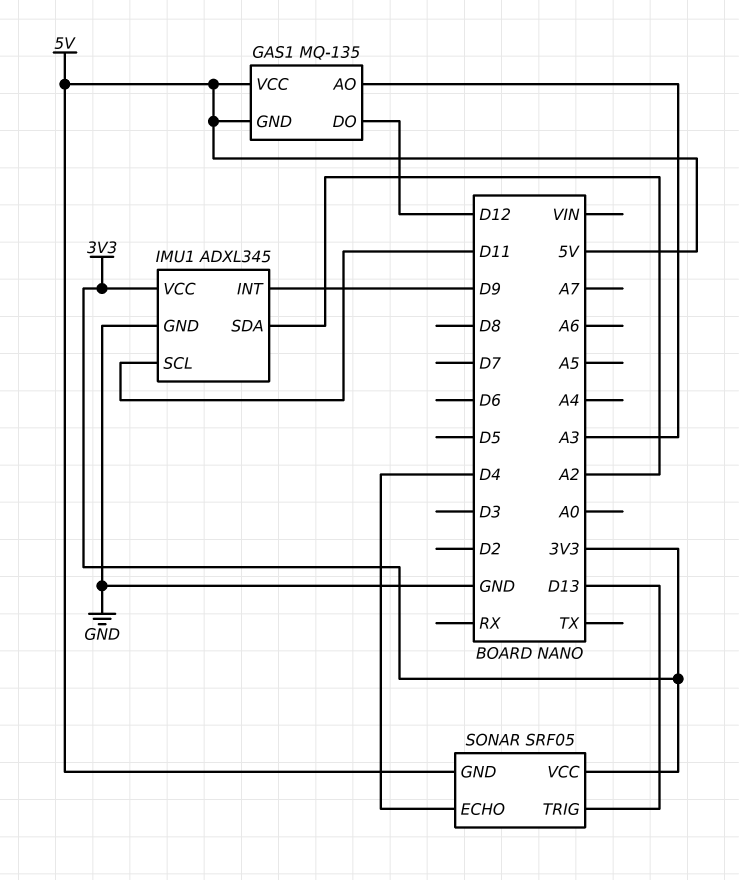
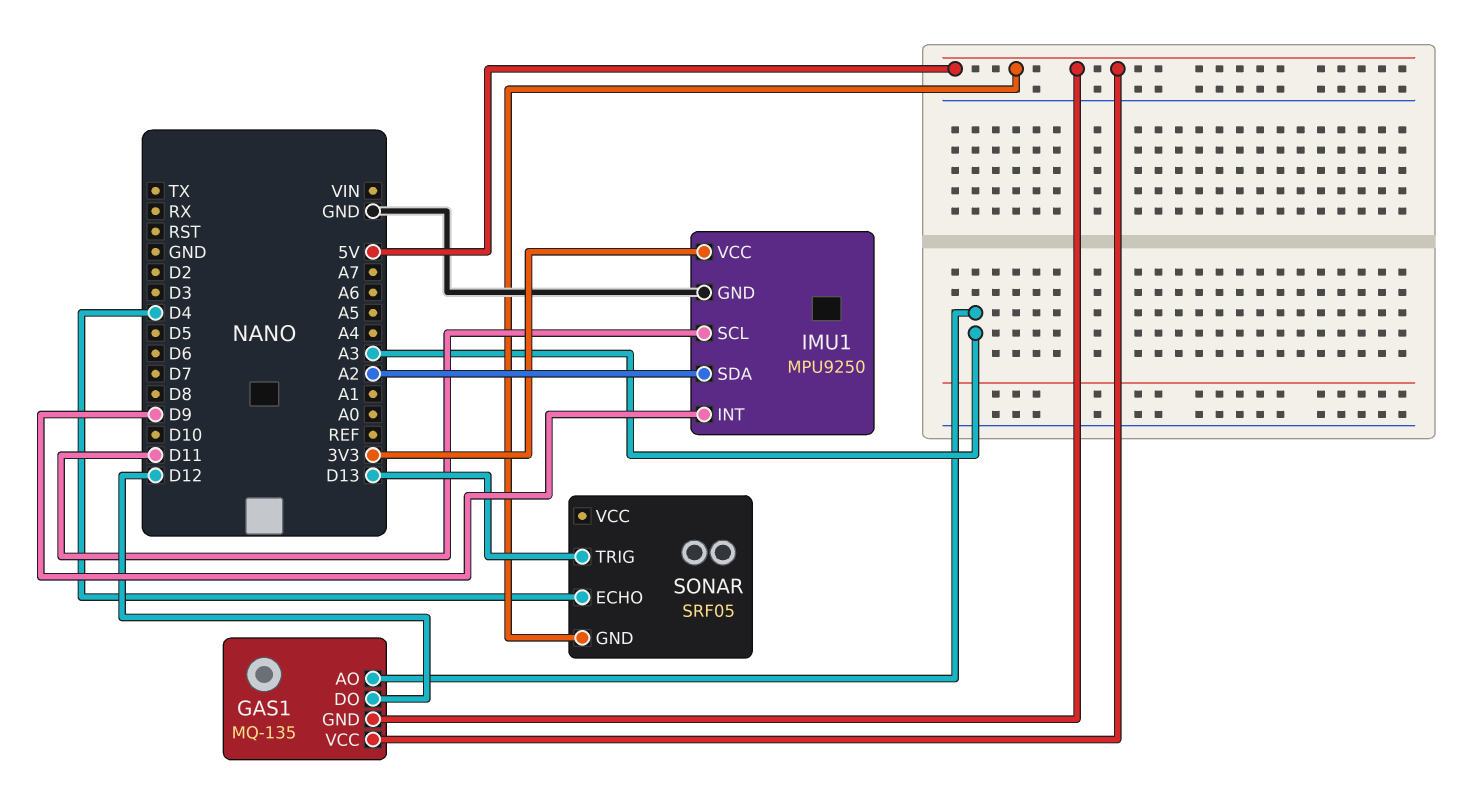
IMU1: ADXL345 -> MPU9250
SONAR pin VCC: 3V3 -> none

